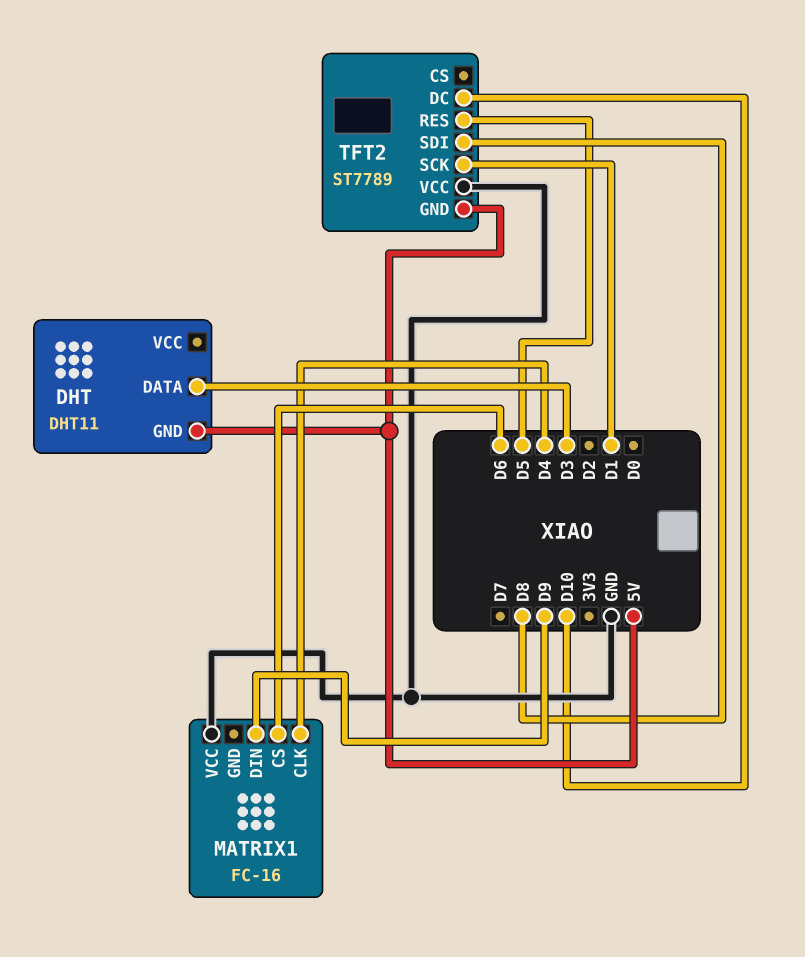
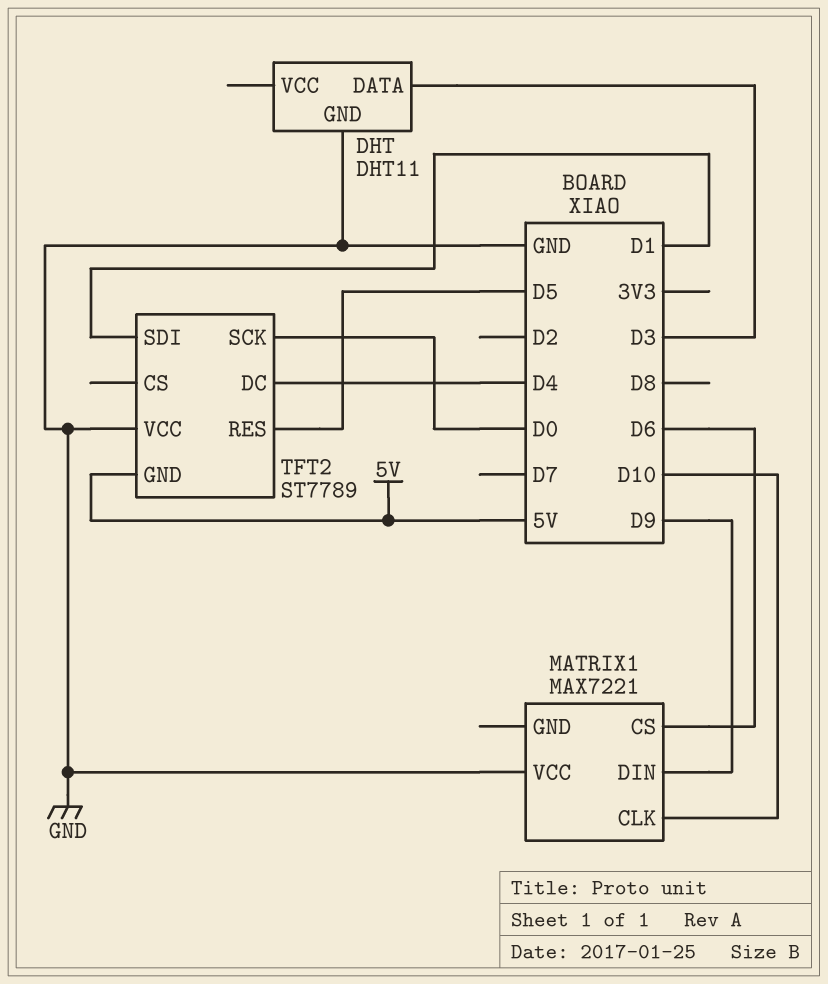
DHT pin GND: 5V -> GND
MATRIX1: FC-16 -> MAX7221
MATRIX1 pin CLK: D4 -> D10
TFT2 pin DC: D10 -> D4
TFT2 pin SCK: D1 -> D0
TFT2 pin SDI: D8 -> D1

